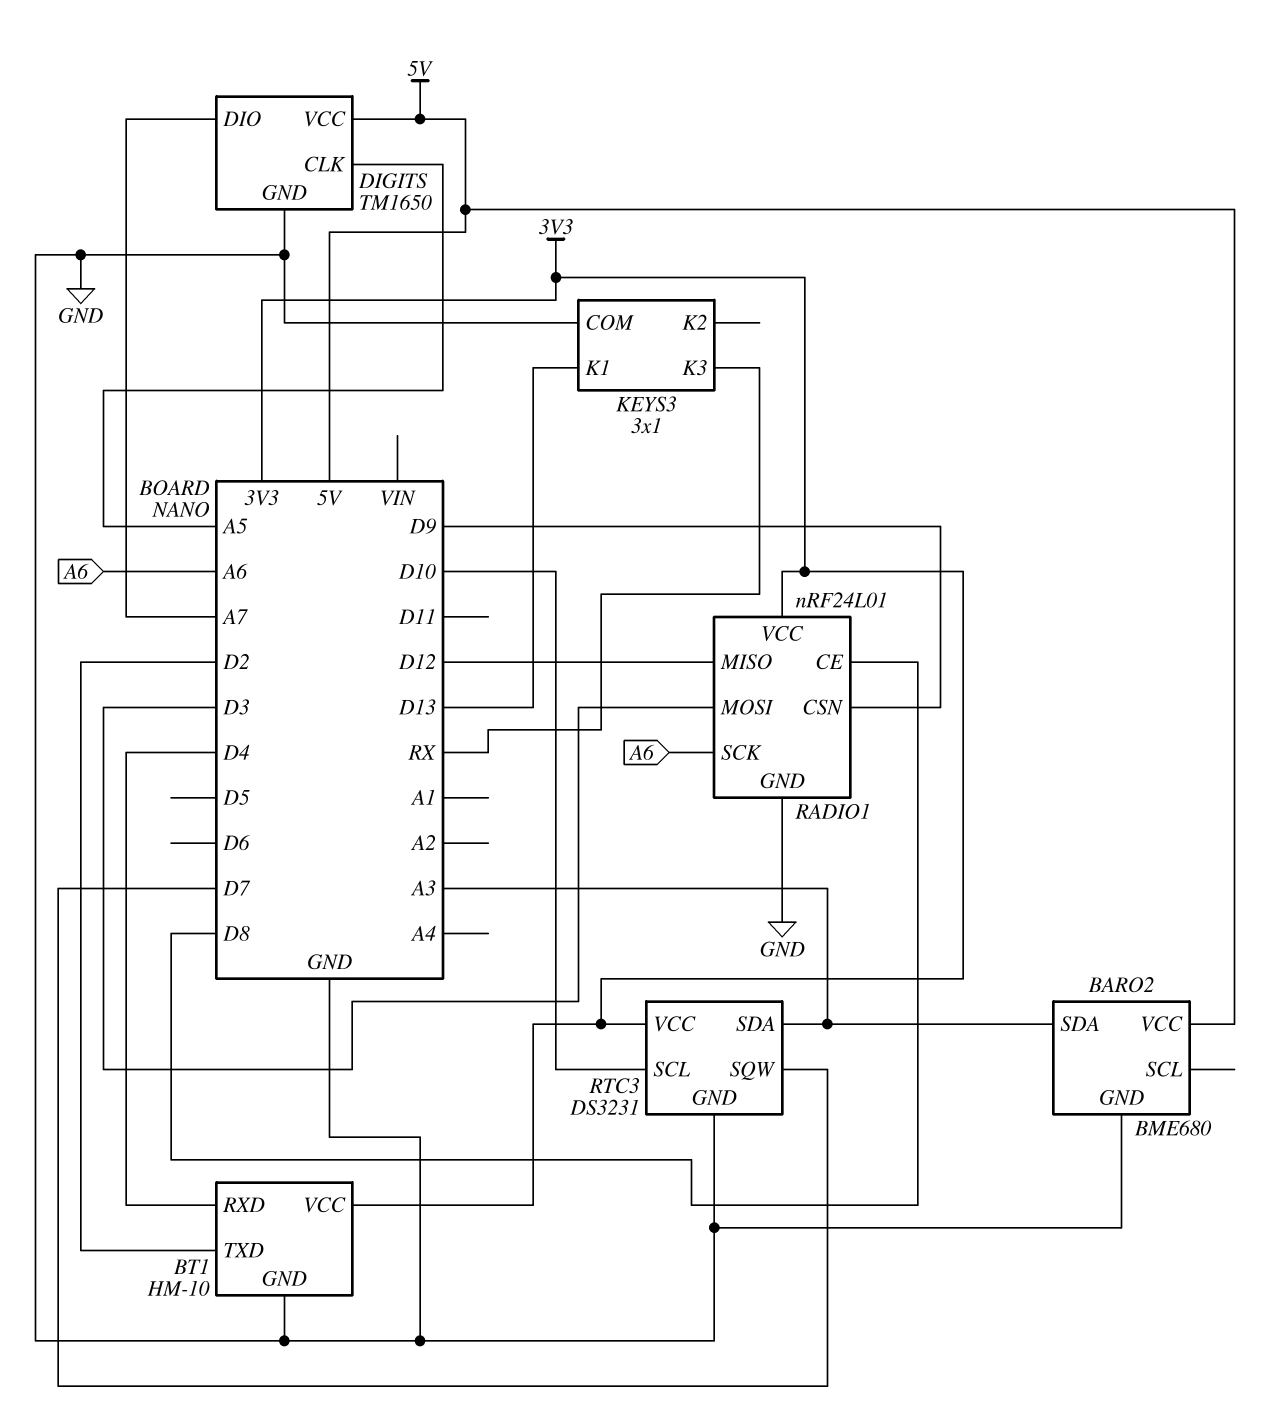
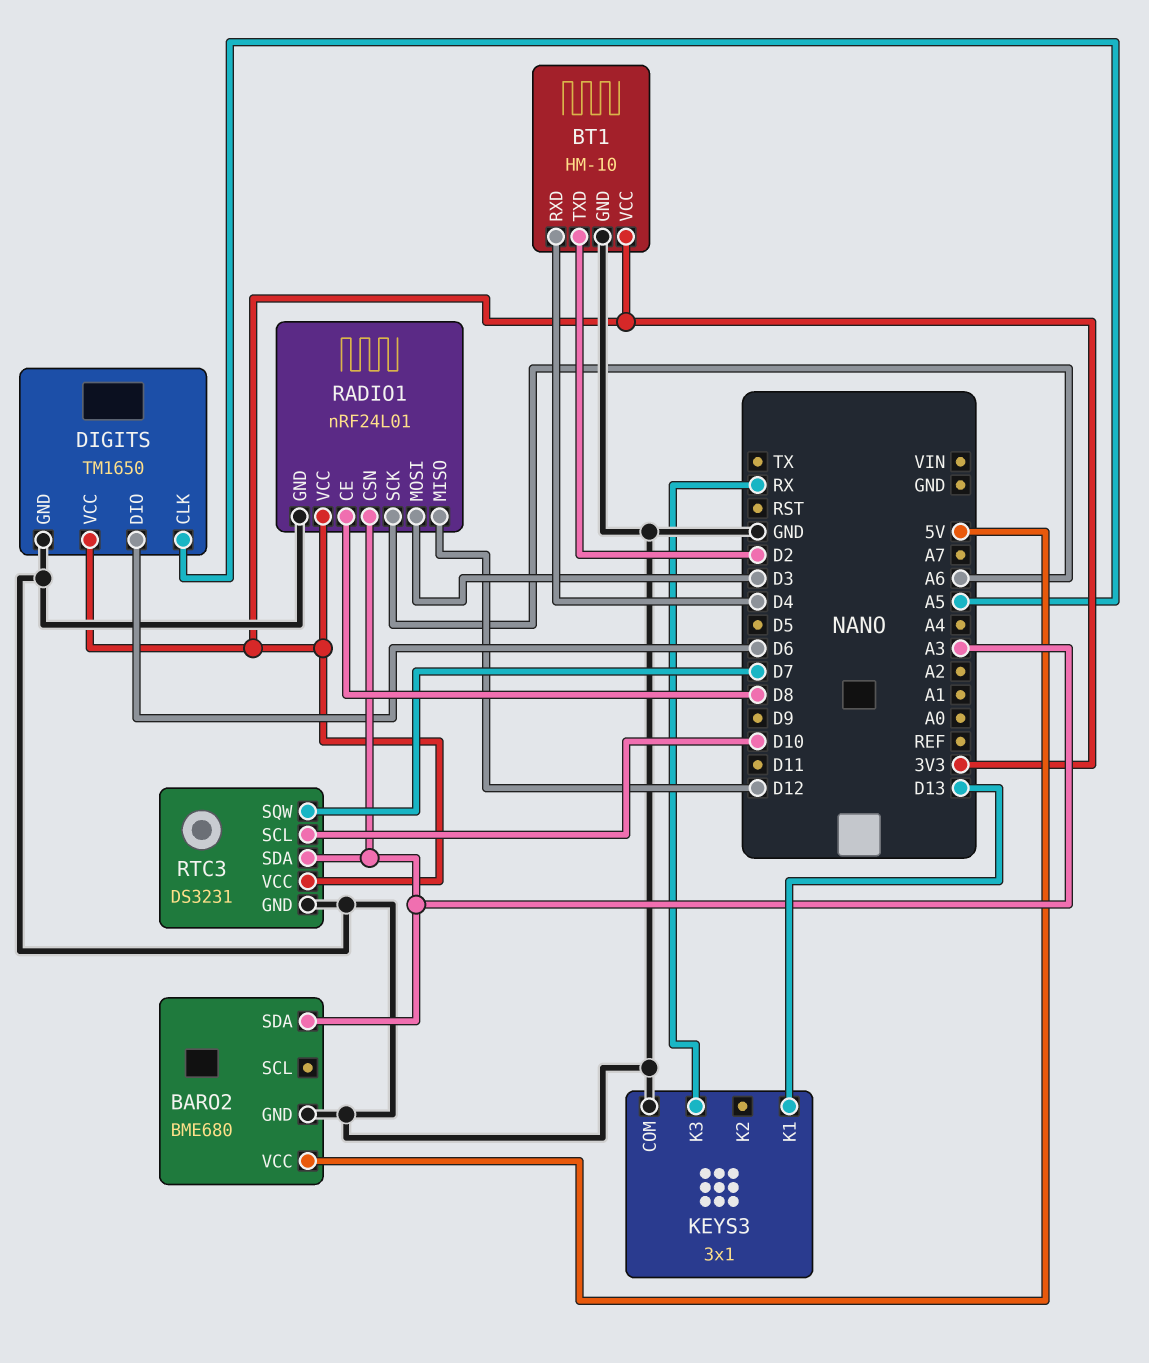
DIGITS pin DIO: A7 -> D6
DIGITS pin VCC: 5V -> 3V3
RADIO1 pin CSN: D9 -> A3

